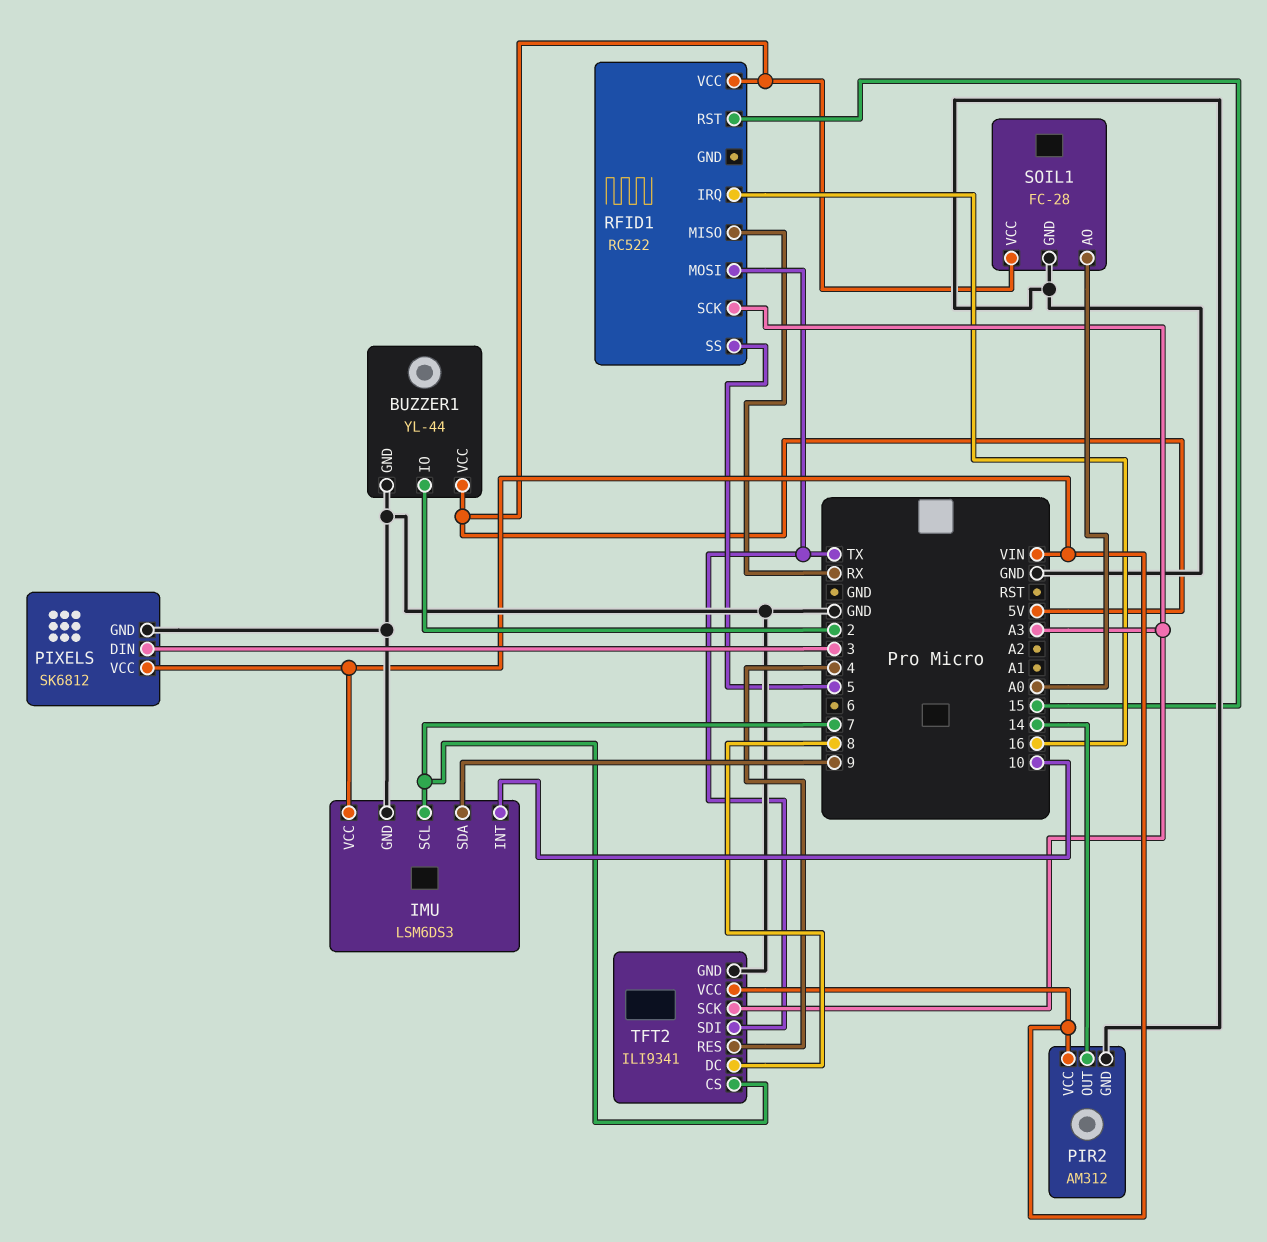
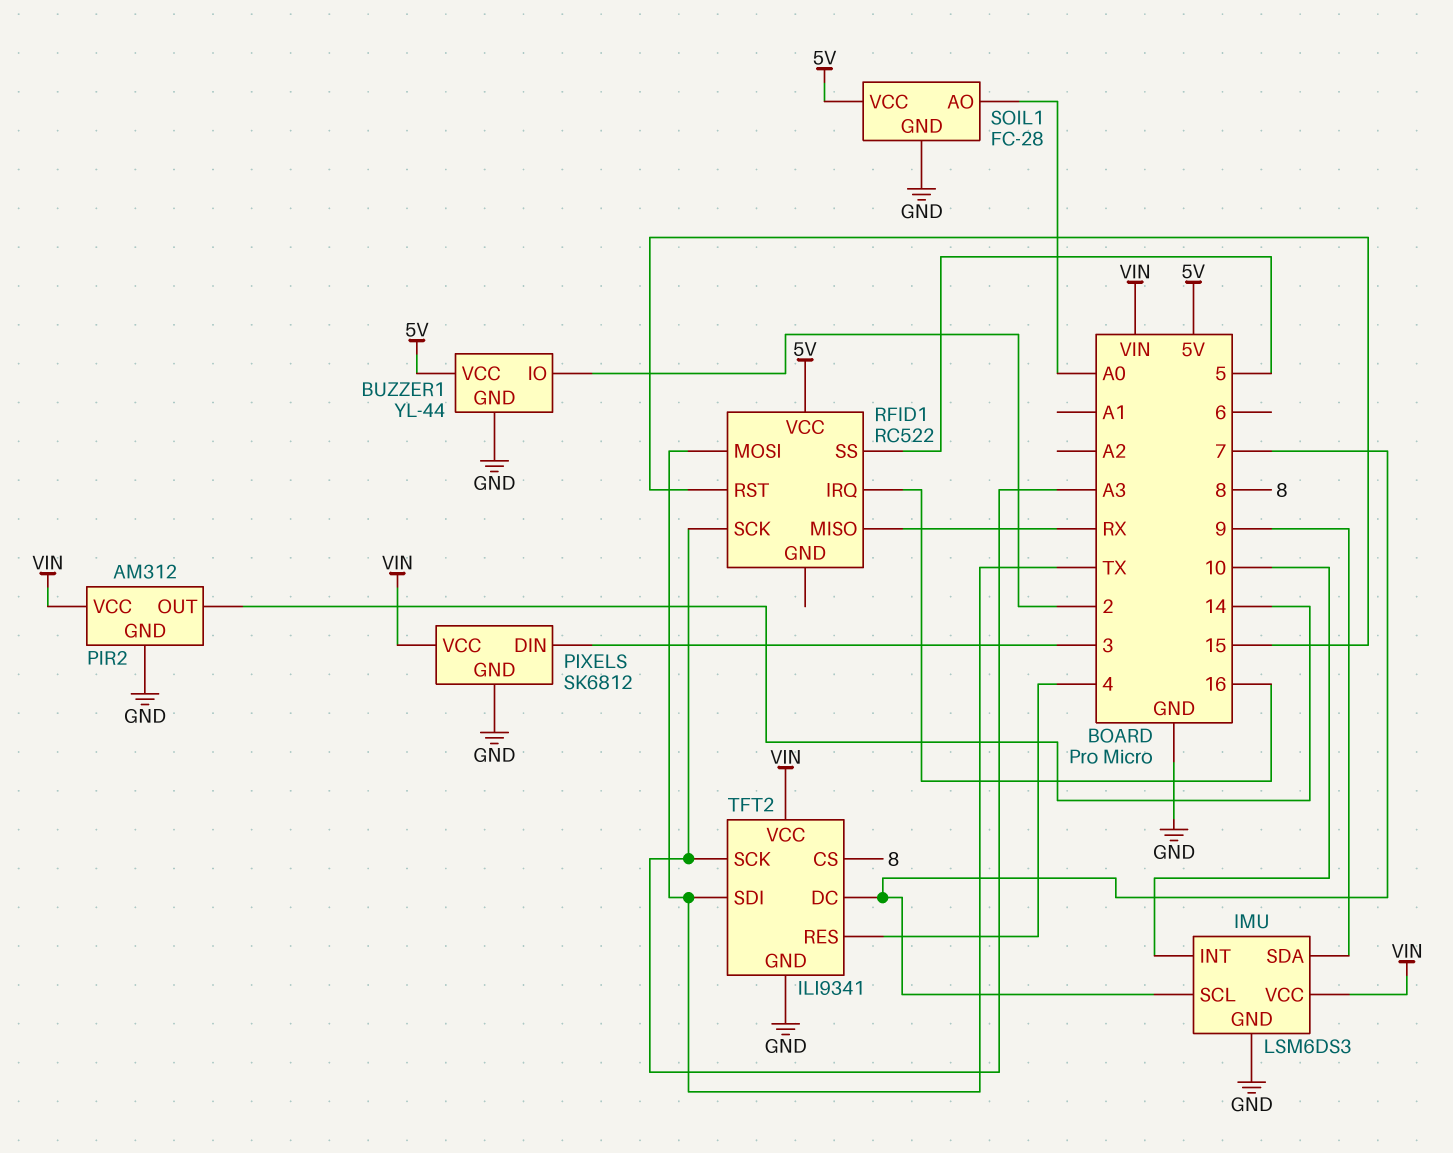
TFT2 pin CS: 7 -> 8
TFT2 pin DC: 8 -> 7

